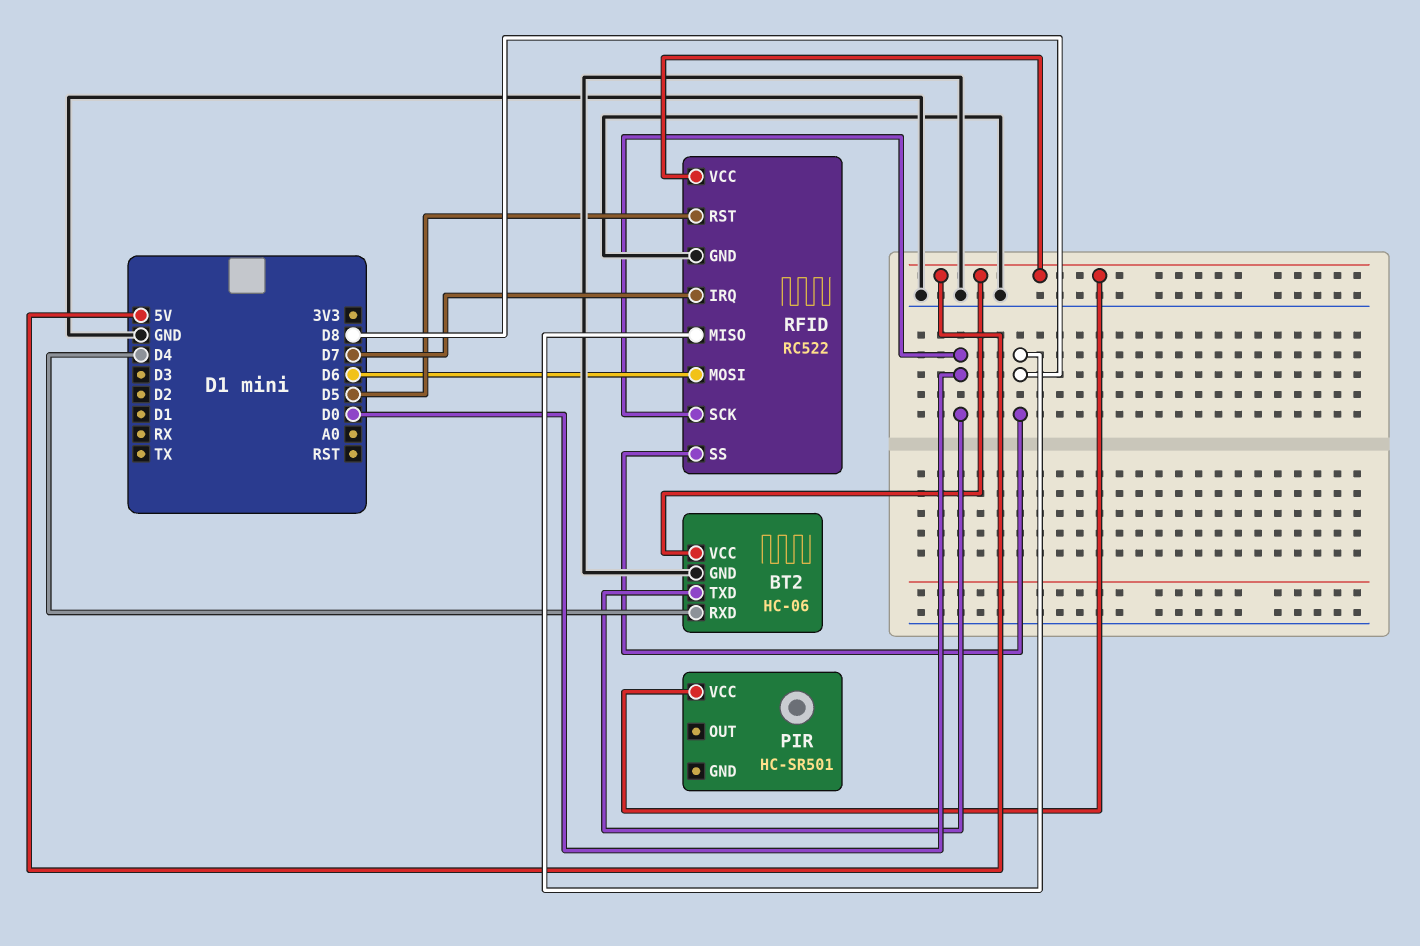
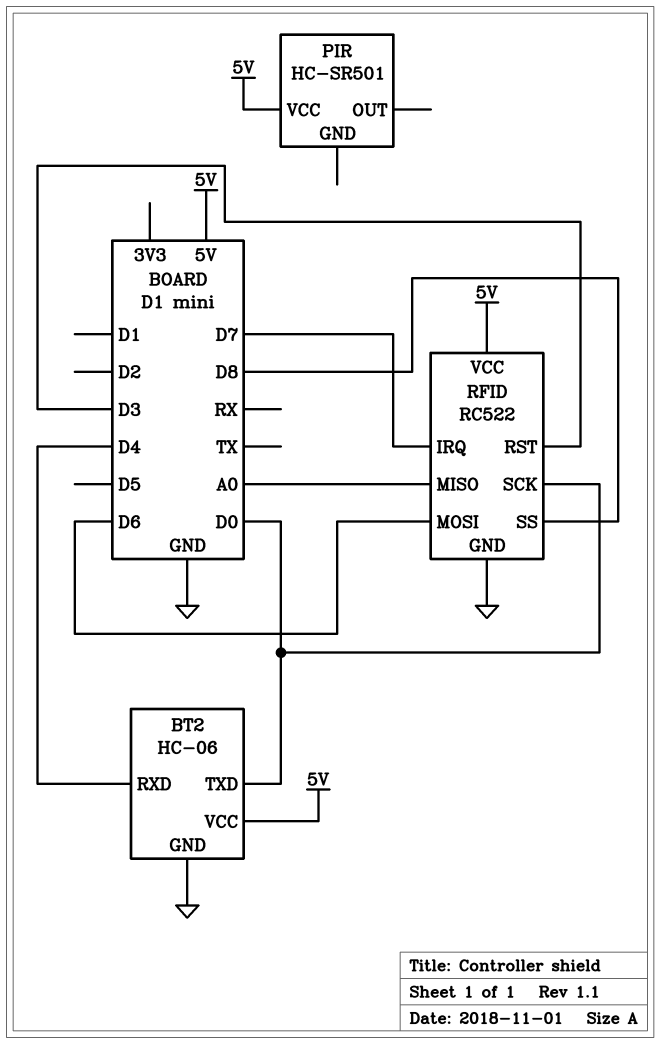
RFID pin MISO: D8 -> A0
RFID pin RST: D5 -> D3

